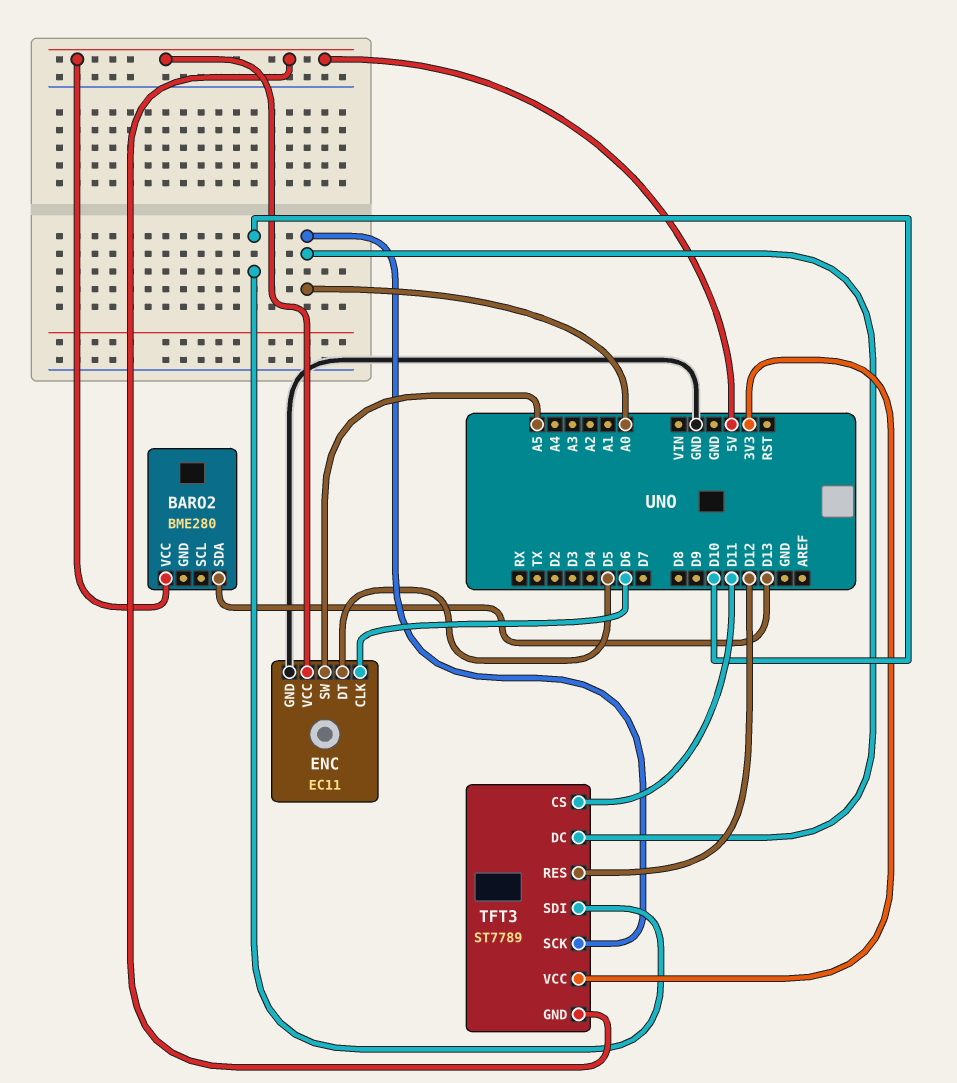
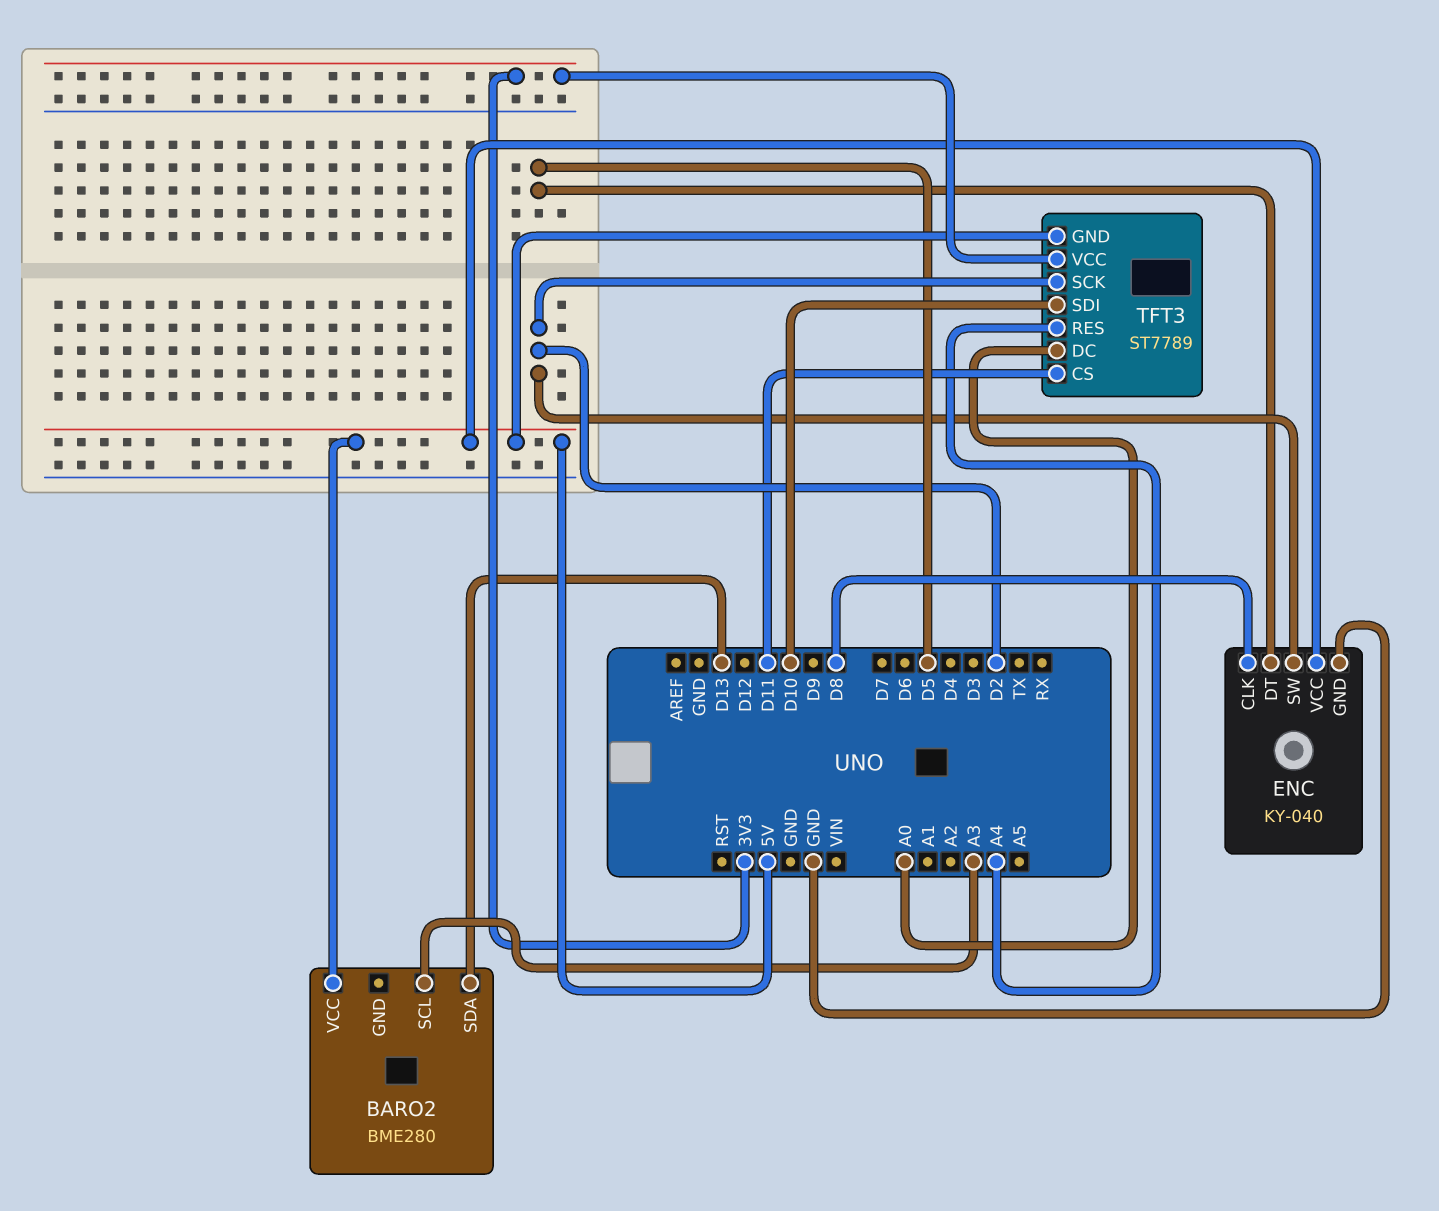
BARO2 pin SCL: none -> A3
ENC: EC11 -> KY-040
ENC pin CLK: D6 -> D8
ENC pin SW: A5 -> D2
TFT3 pin RES: D12 -> A4
TFT3 pin SCK: A0 -> D2

